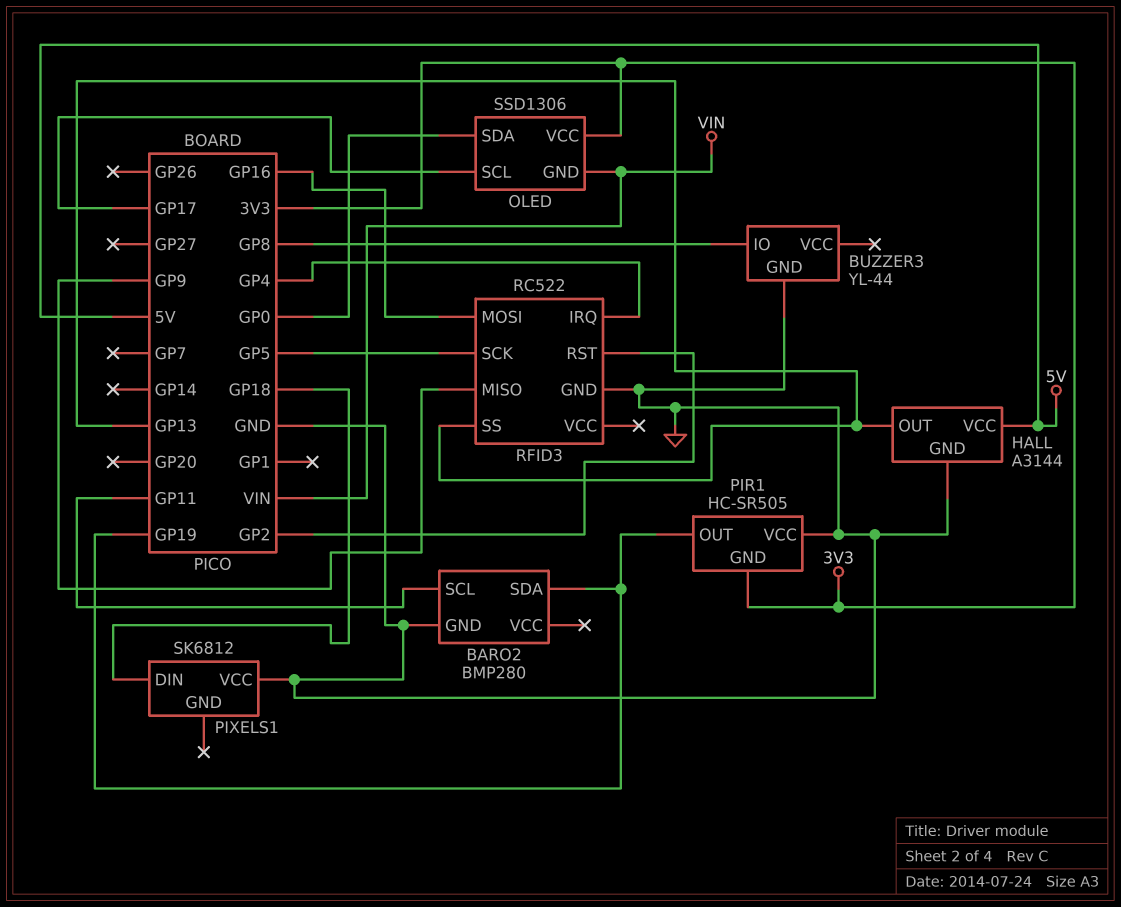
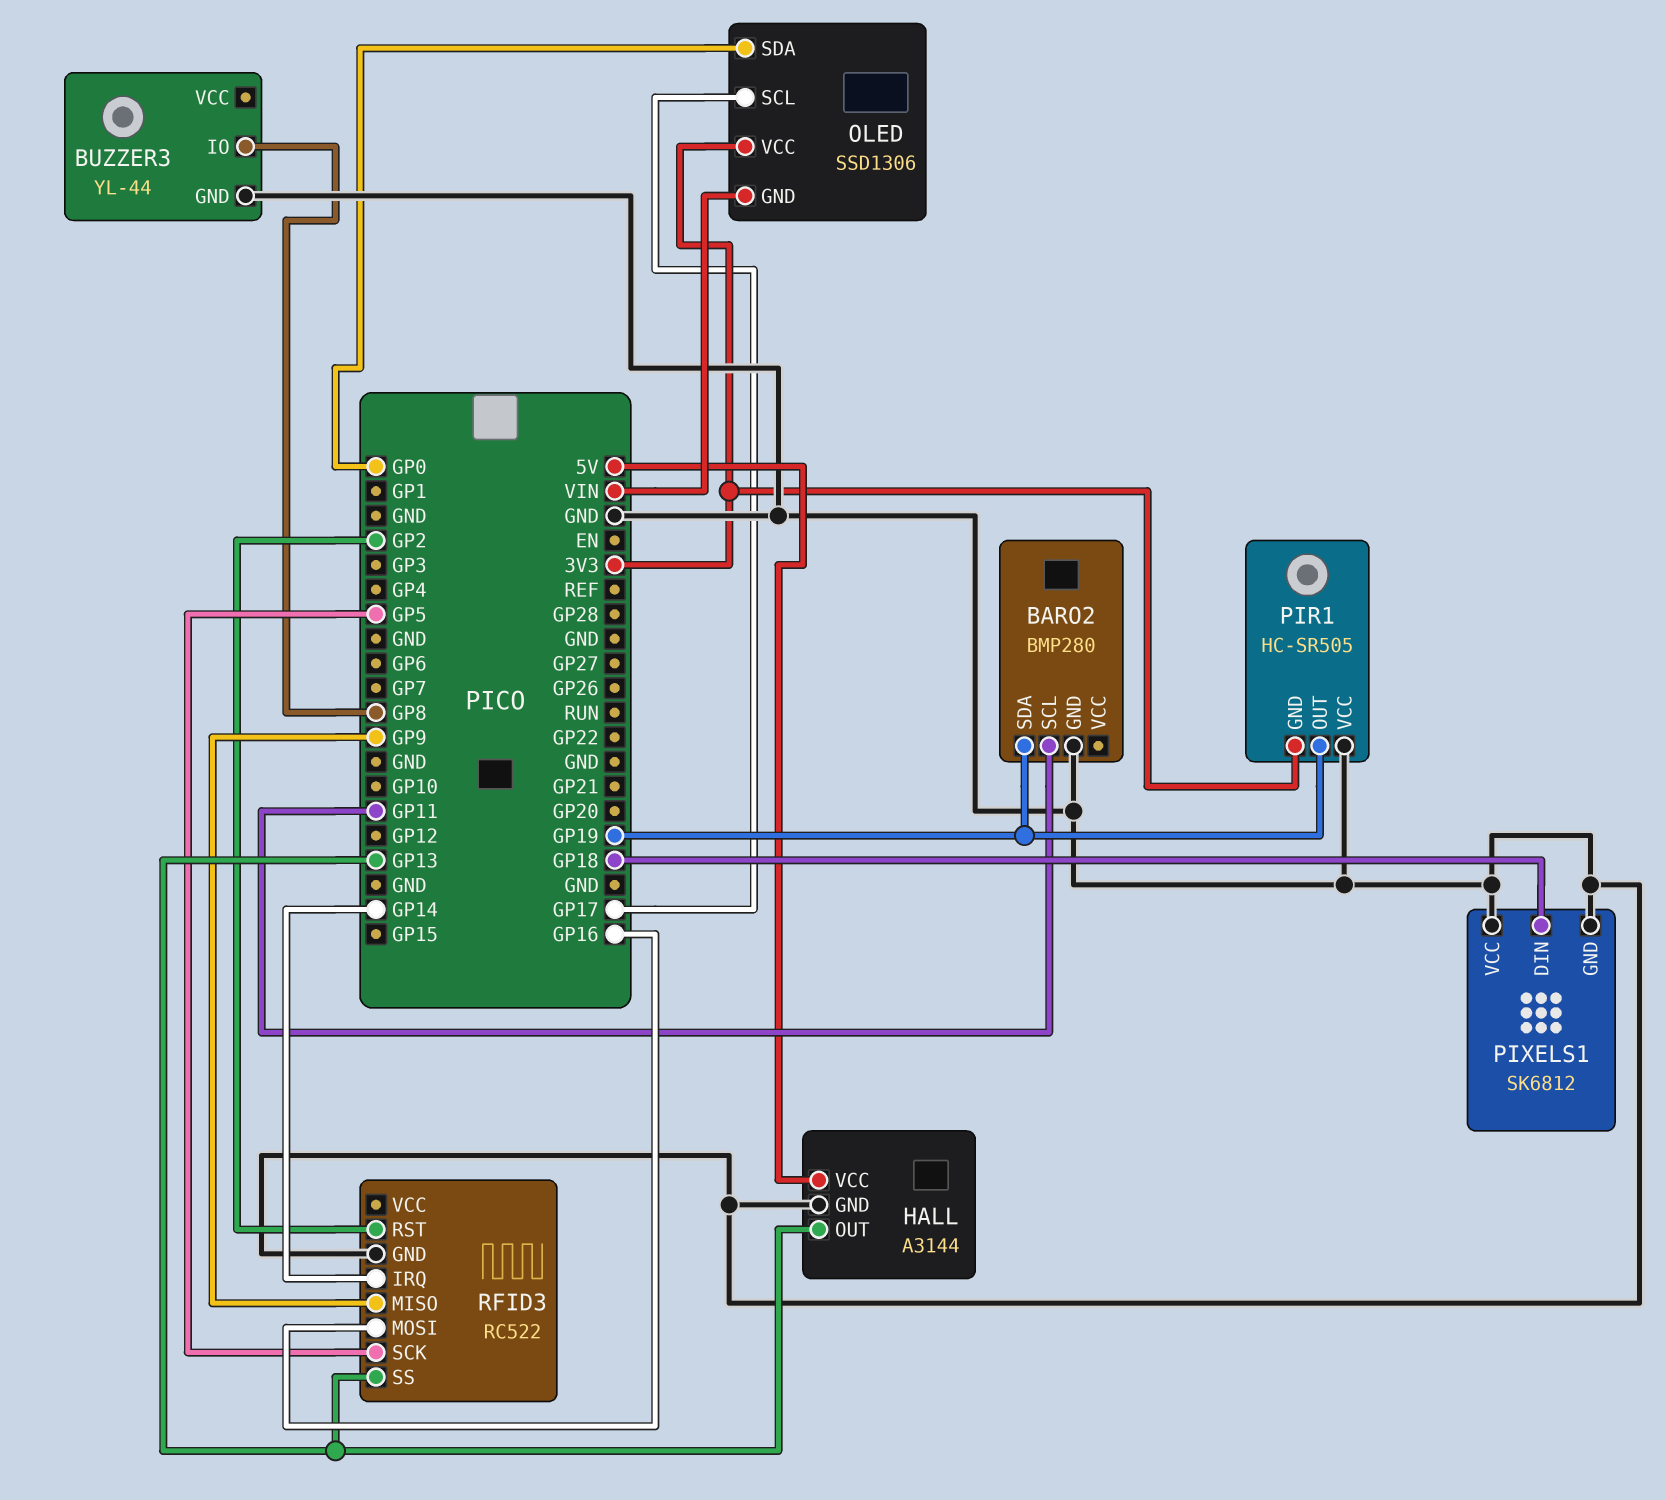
PIXELS1 pin GND: none -> GND
RFID3 pin IRQ: GP4 -> GP14

